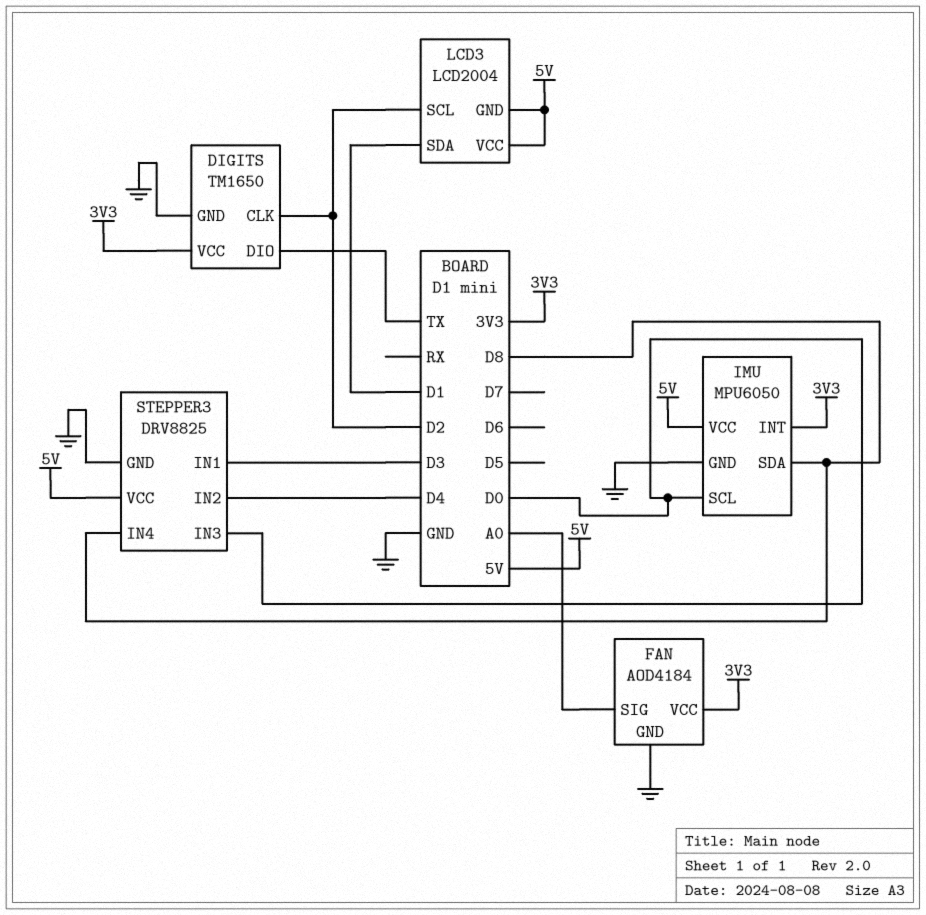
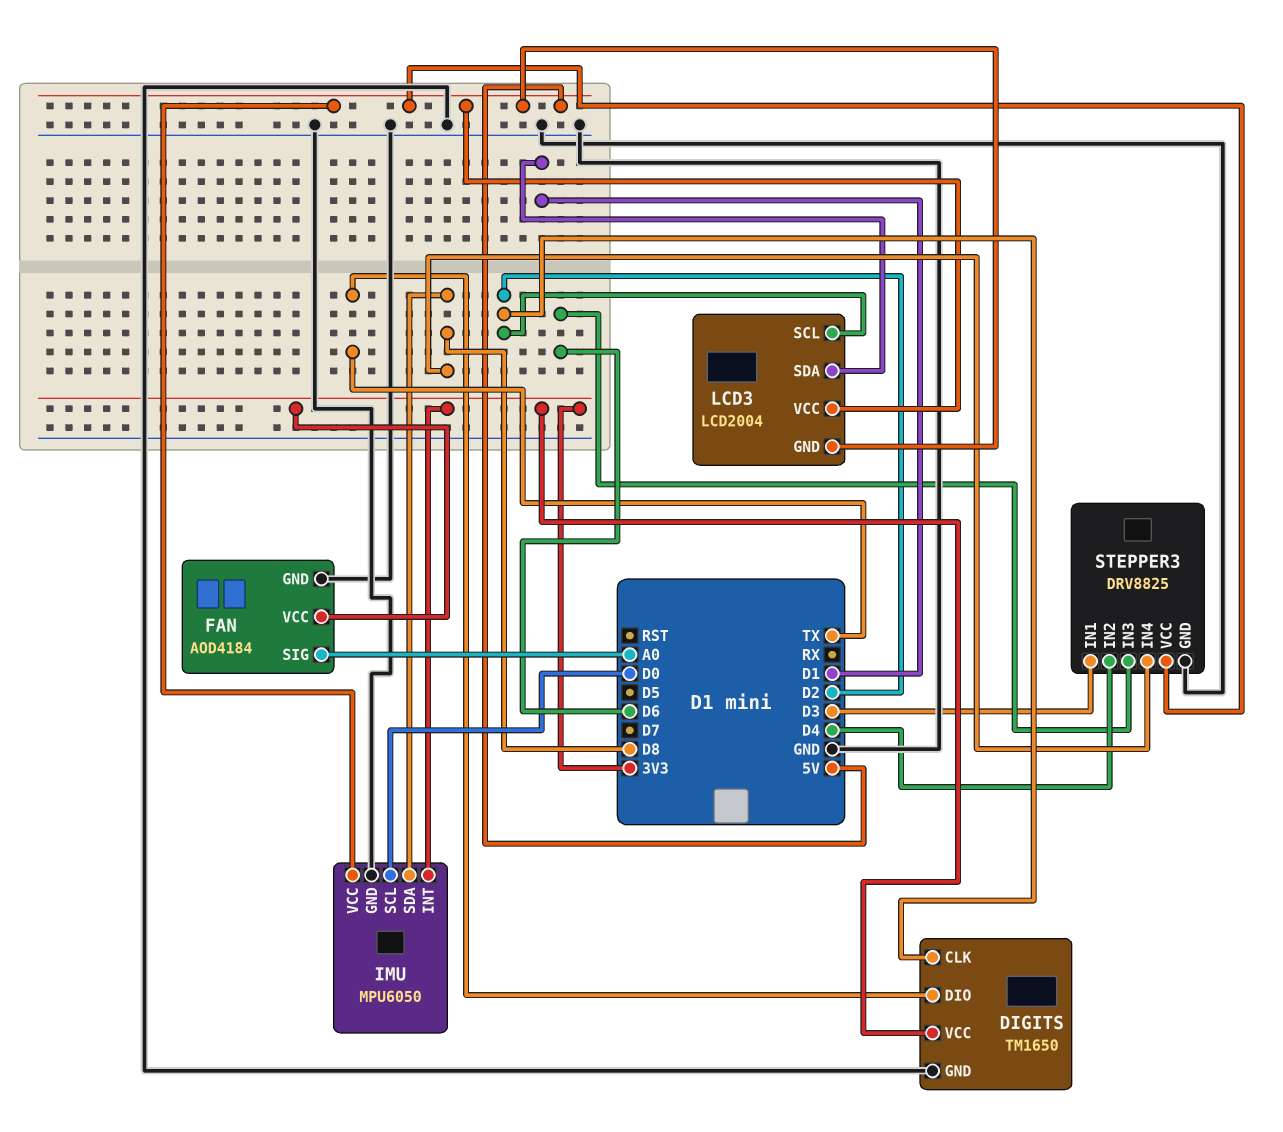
STEPPER3 pin IN3: D0 -> D6

